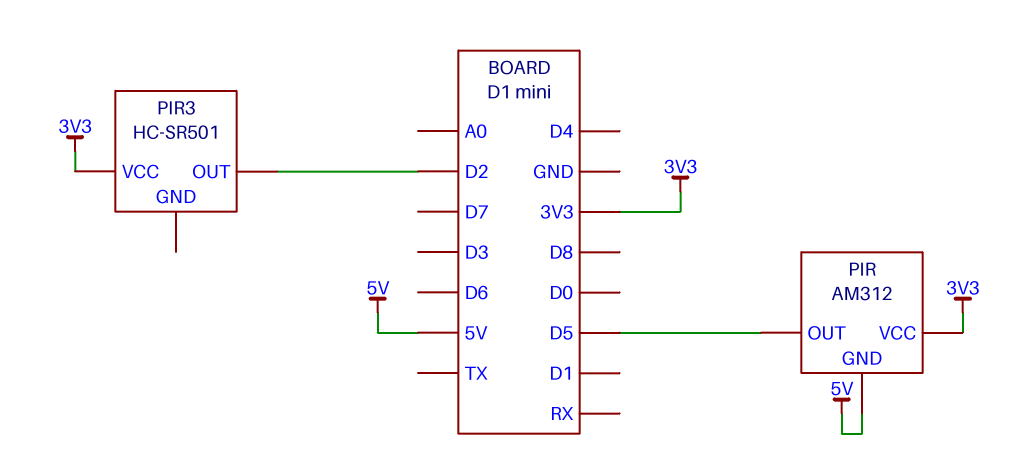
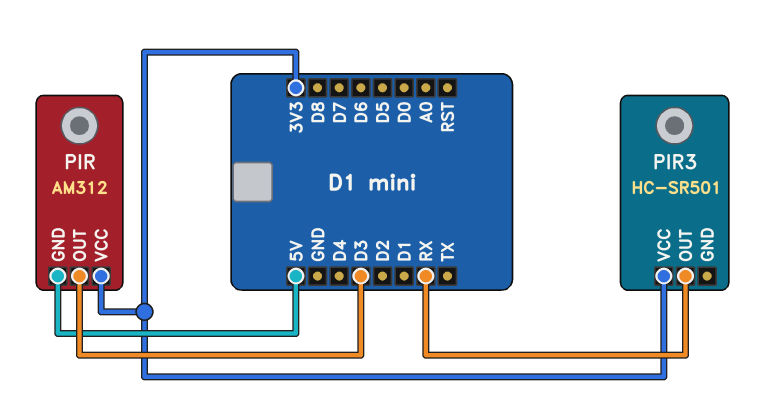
PIR pin OUT: D5 -> D3
PIR3 pin OUT: D2 -> RX

